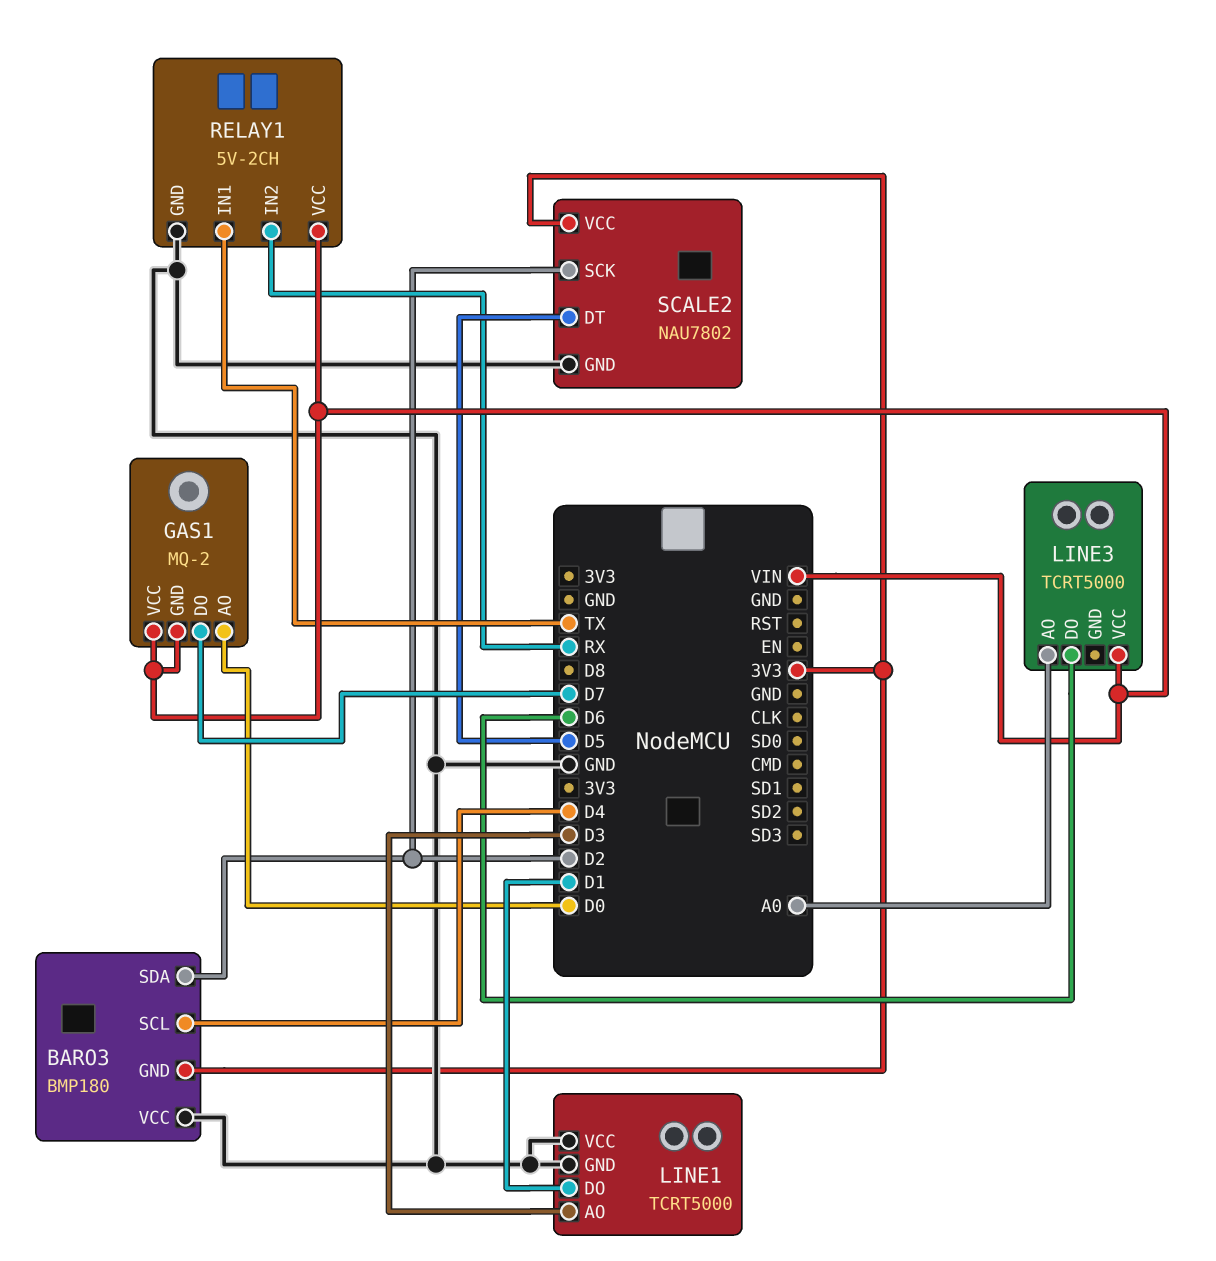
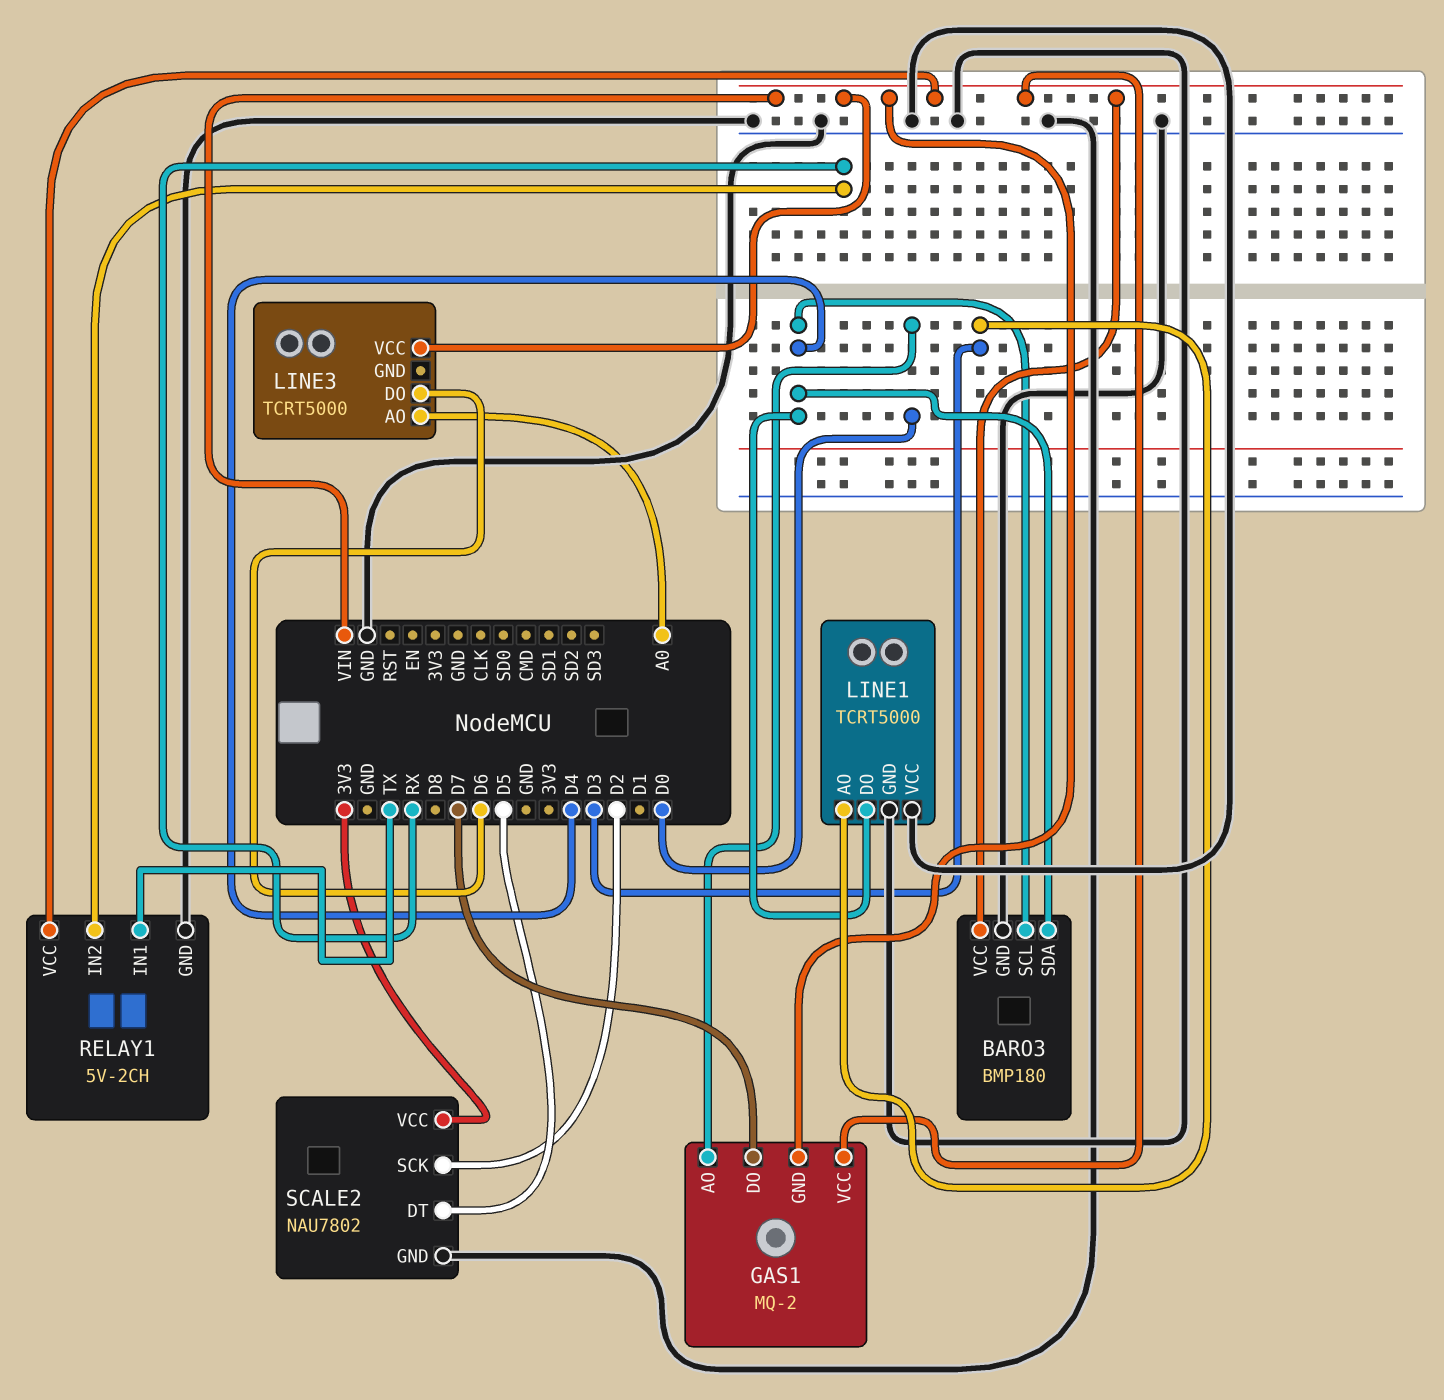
BARO3 pin GND: 3V3 -> GND
BARO3 pin SDA: D2 -> D4
BARO3 pin VCC: GND -> VIN
LINE1 pin DO: D1 -> D4

